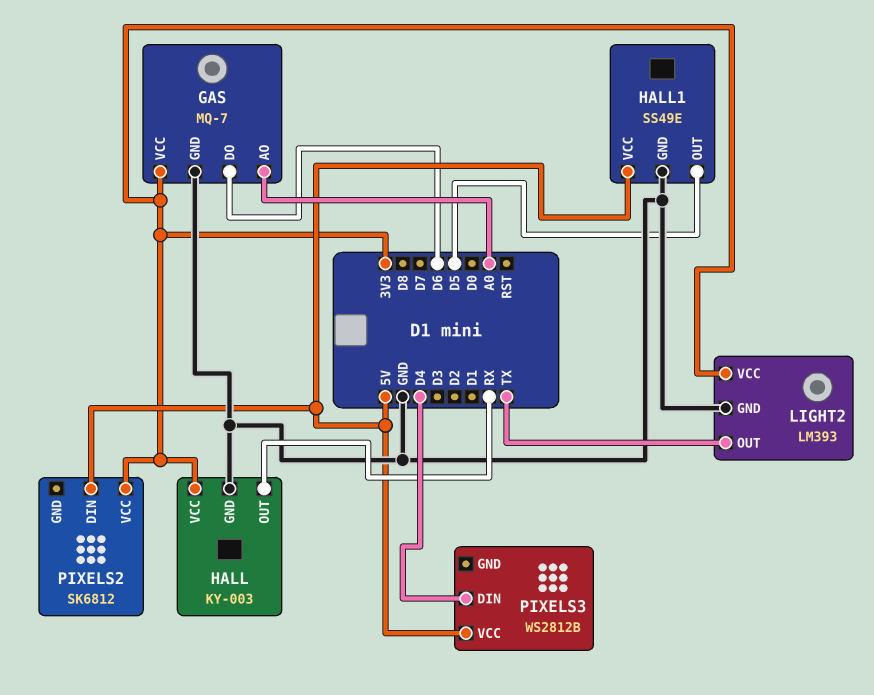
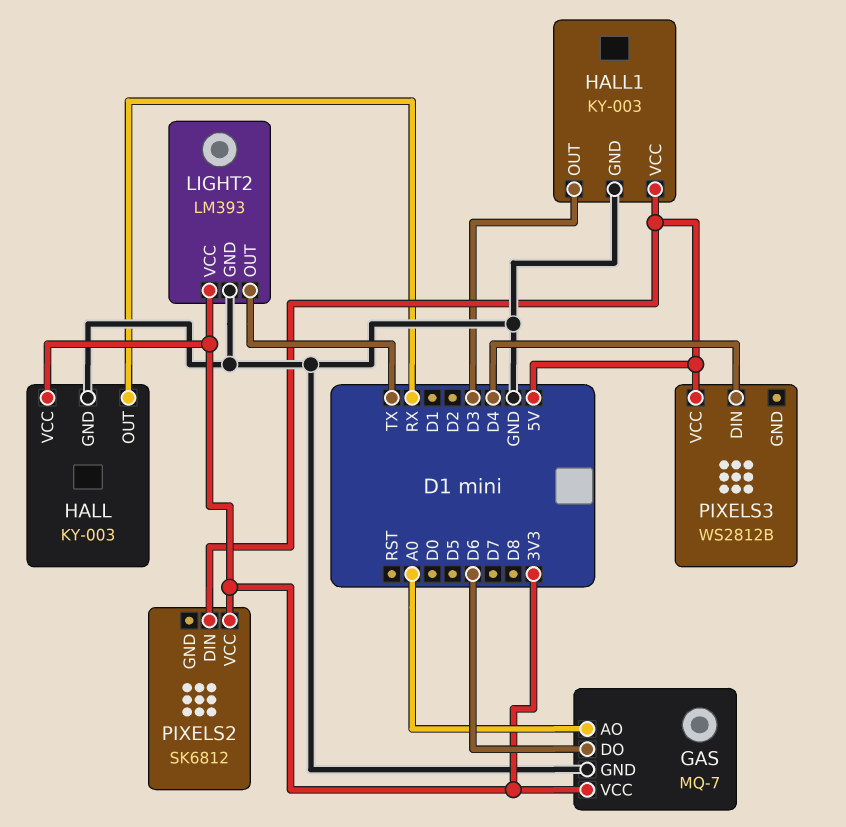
HALL1: SS49E -> KY-003
HALL1 pin OUT: D5 -> D3

